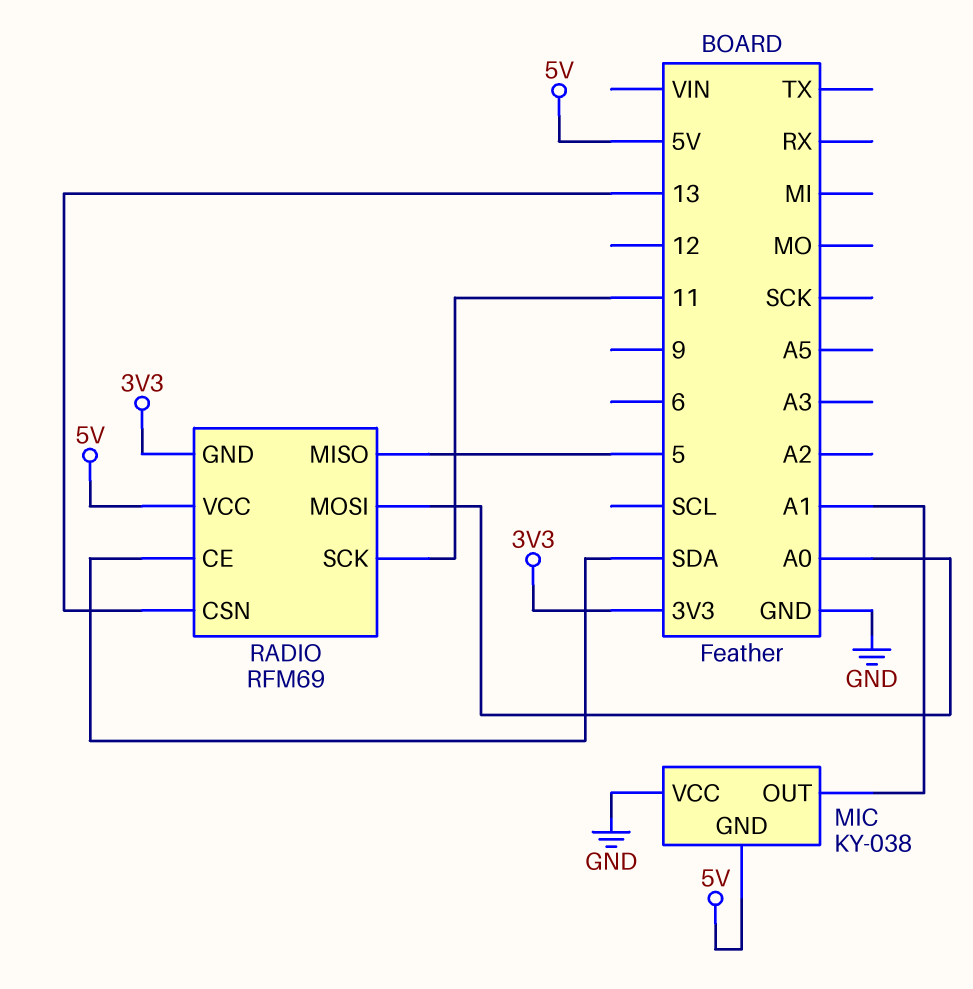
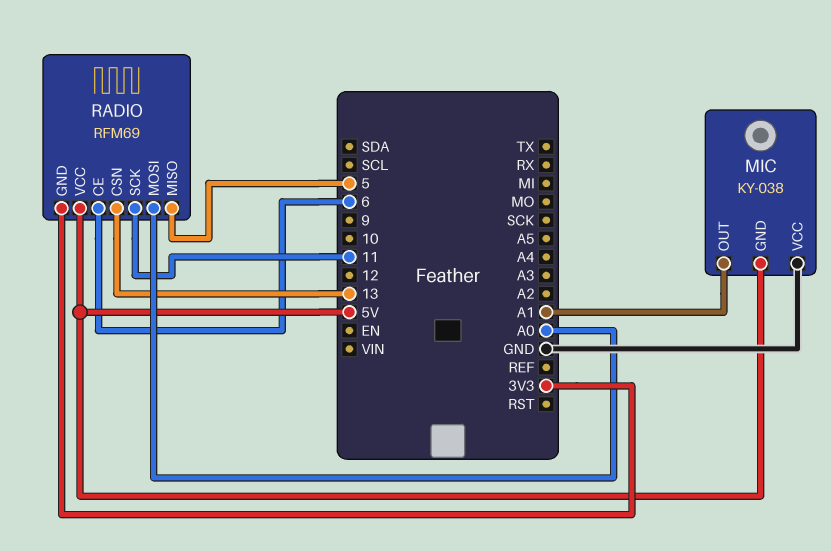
RADIO pin CE: SDA -> 6

